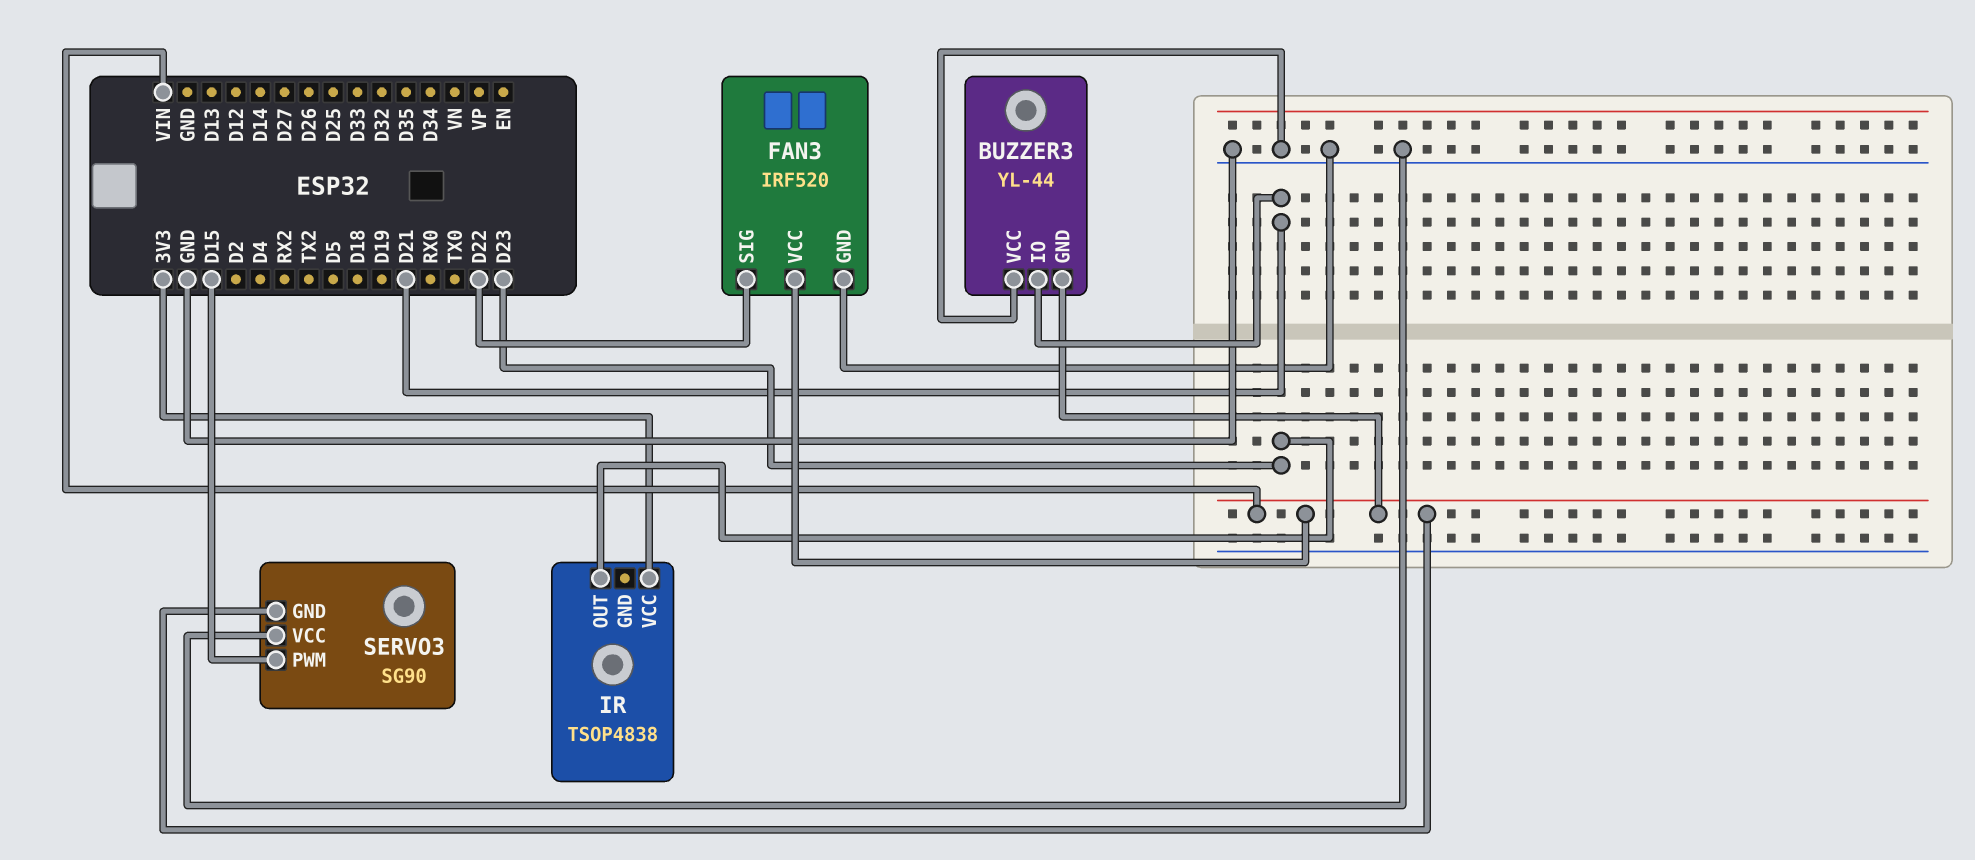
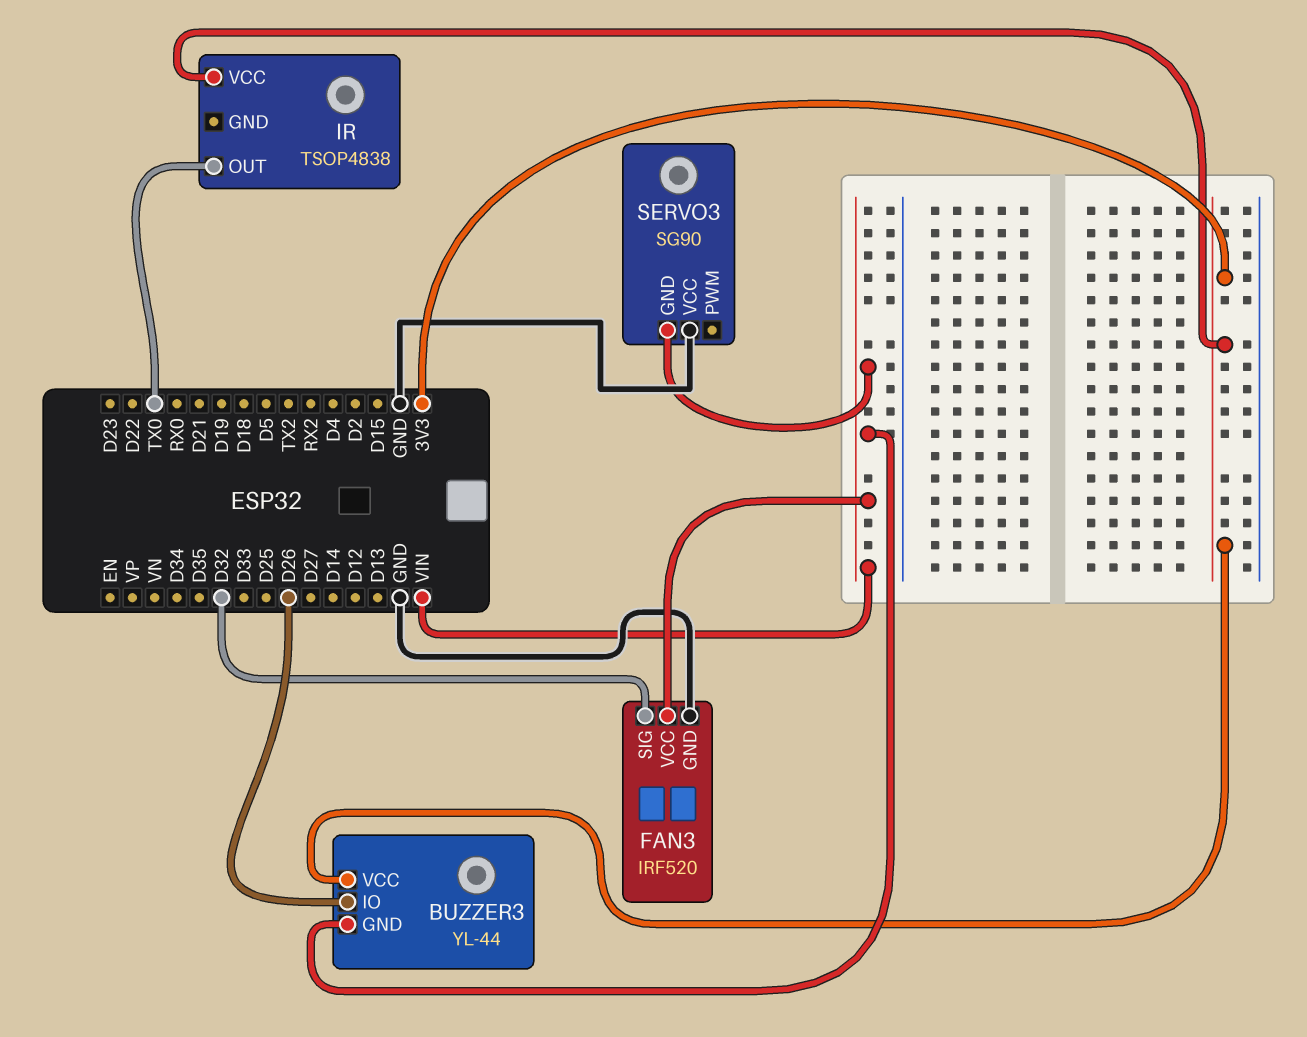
BUZZER3 pin IO: D21 -> D26
BUZZER3 pin VCC: GND -> 3V3
FAN3 pin SIG: D22 -> D32
IR pin OUT: D23 -> TX0
SERVO3 pin PWM: D15 -> none

